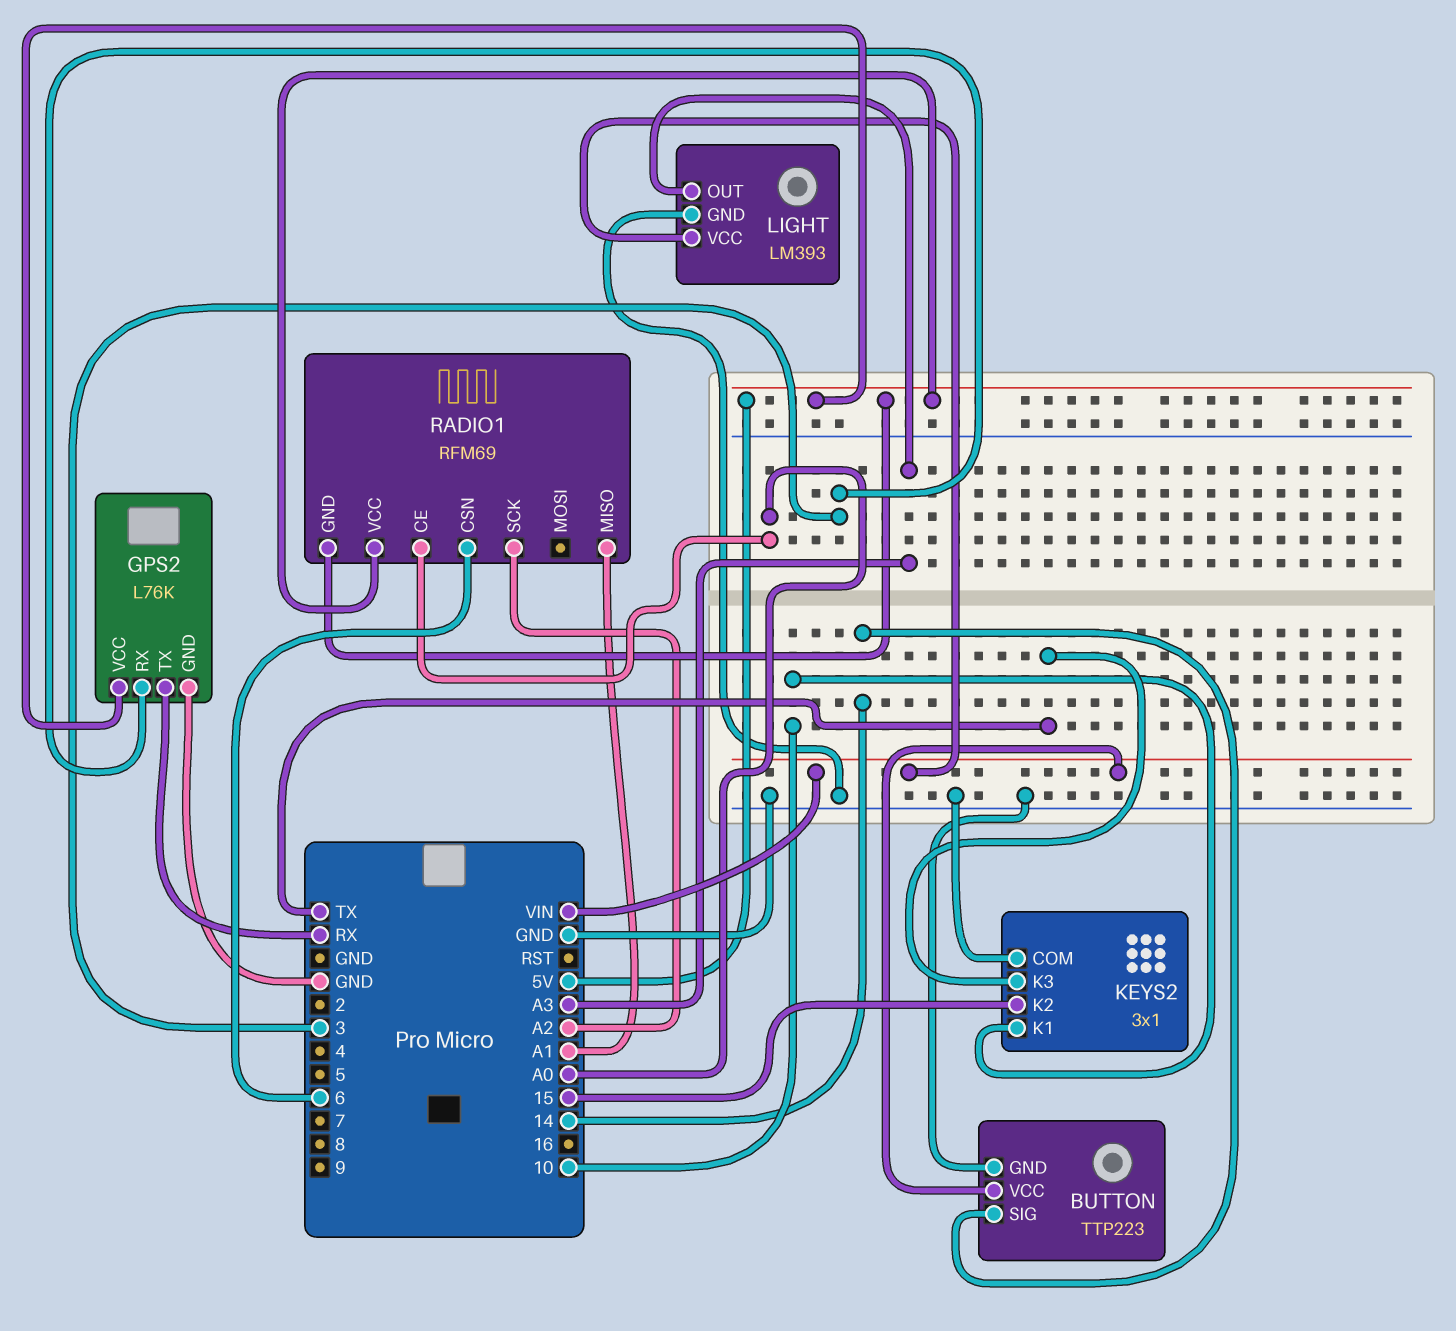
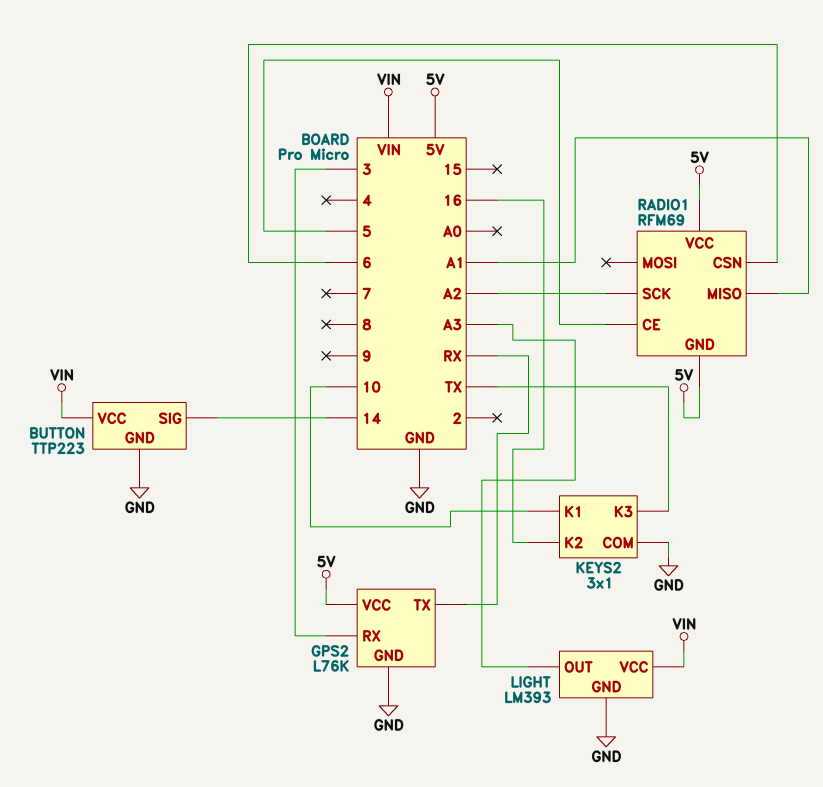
KEYS2 pin K2: 15 -> 16
RADIO1 pin CE: A0 -> 5

